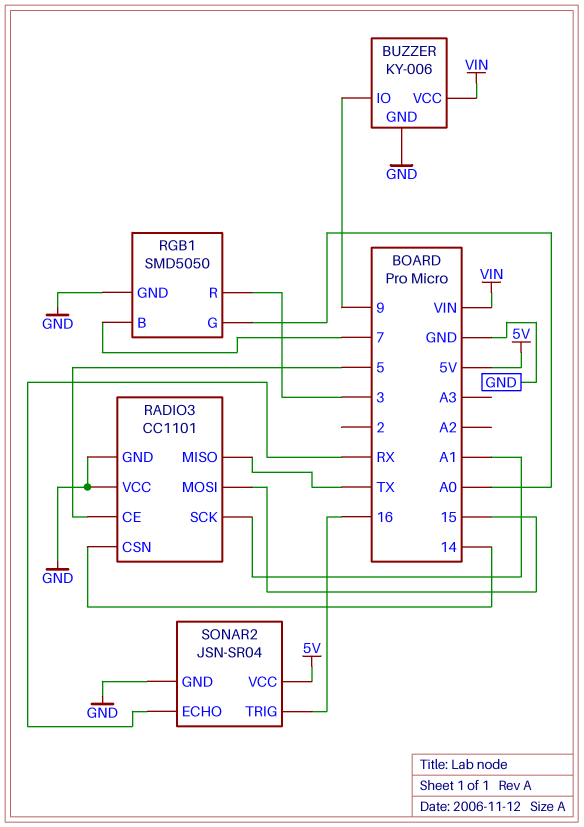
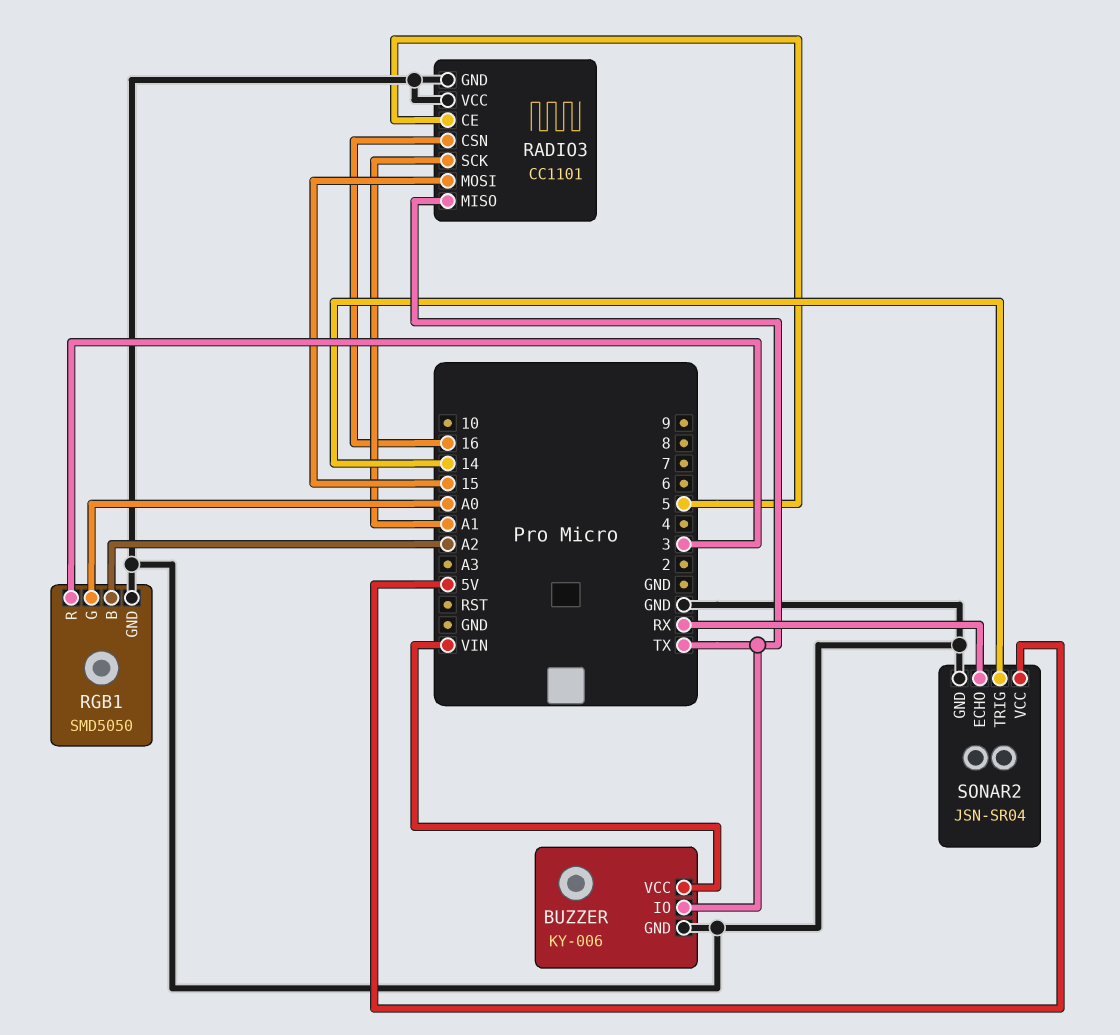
BUZZER pin IO: 9 -> TX
RADIO3 pin CSN: 14 -> 16
RGB1 pin B: 7 -> A2
SONAR2 pin TRIG: 16 -> 14

